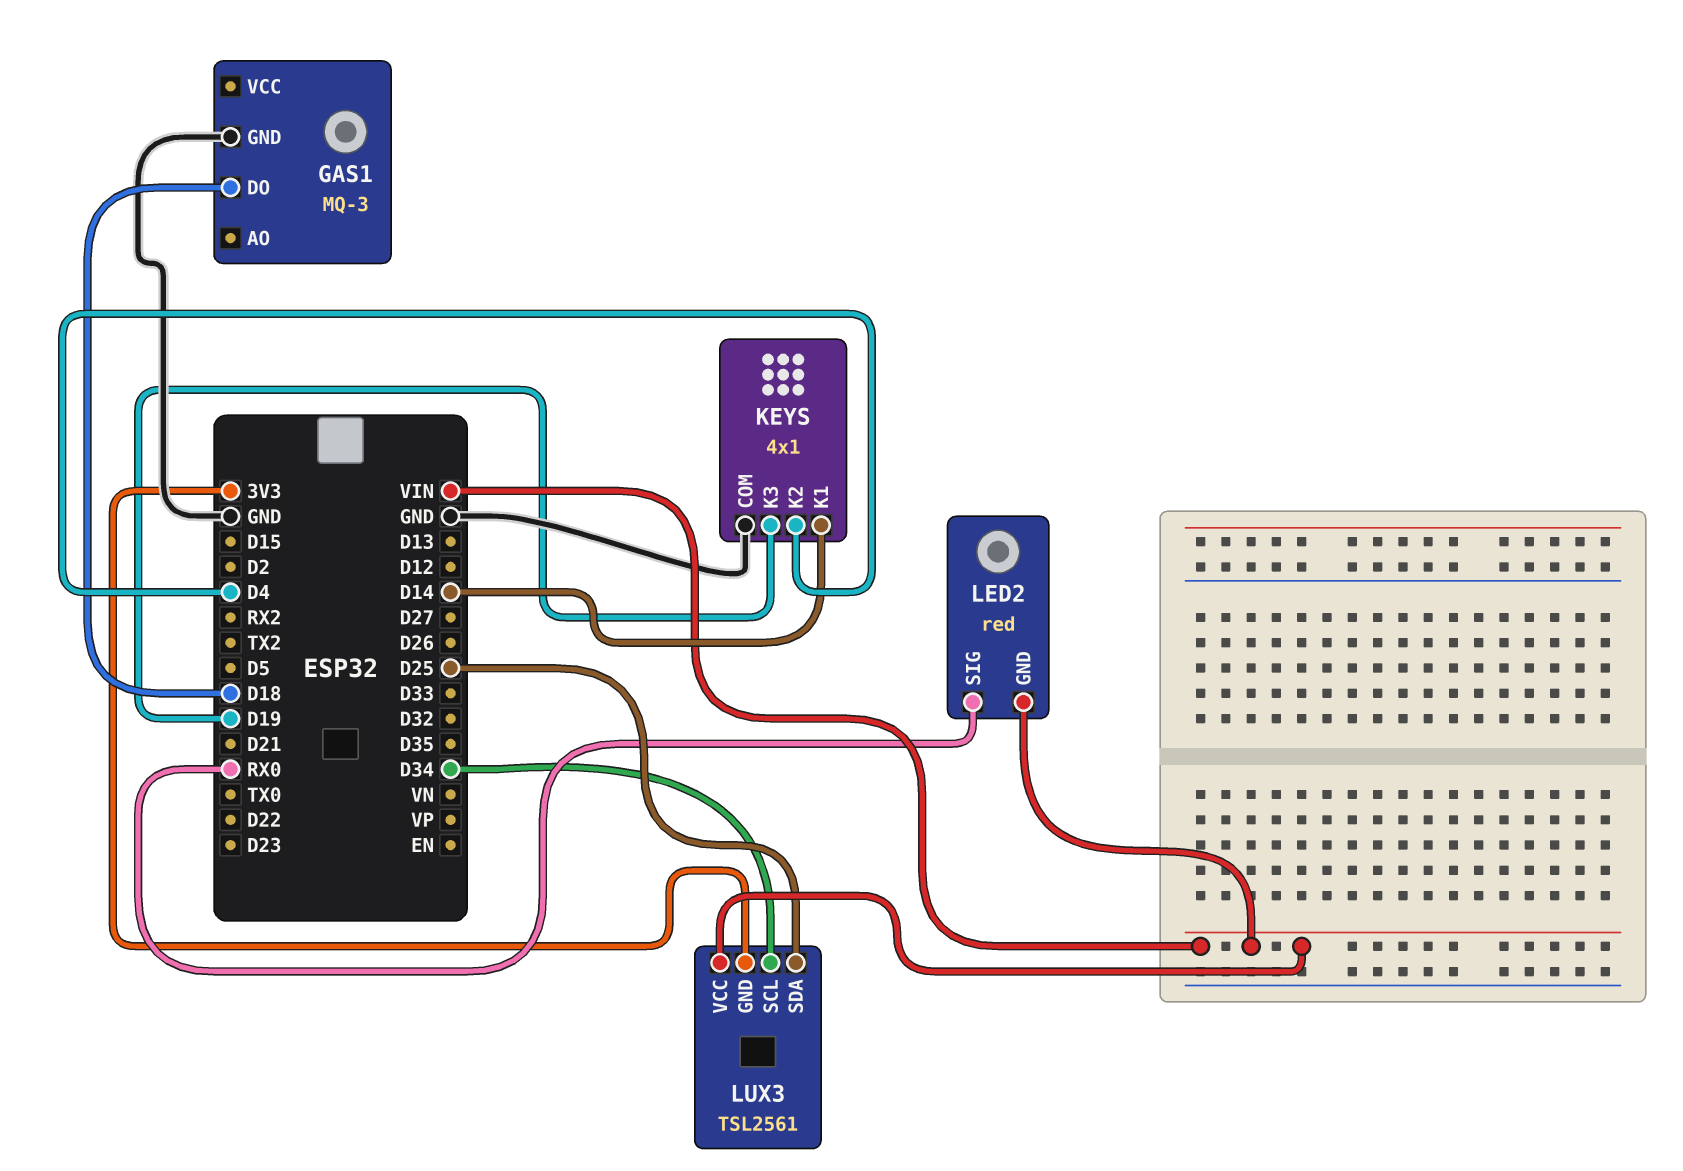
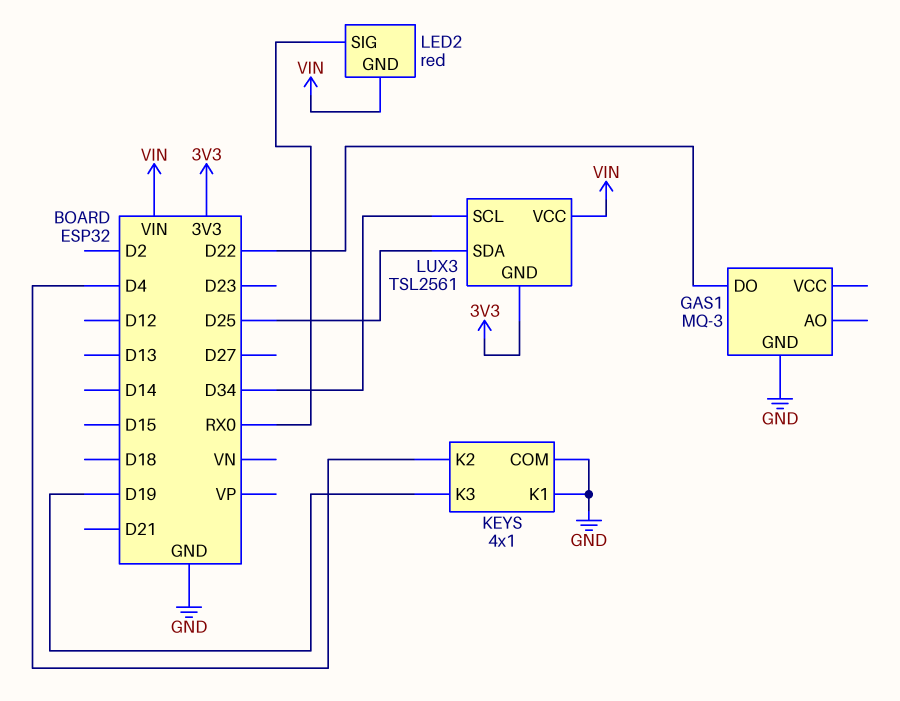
GAS1 pin DO: D18 -> D22
KEYS pin K1: D14 -> GND

